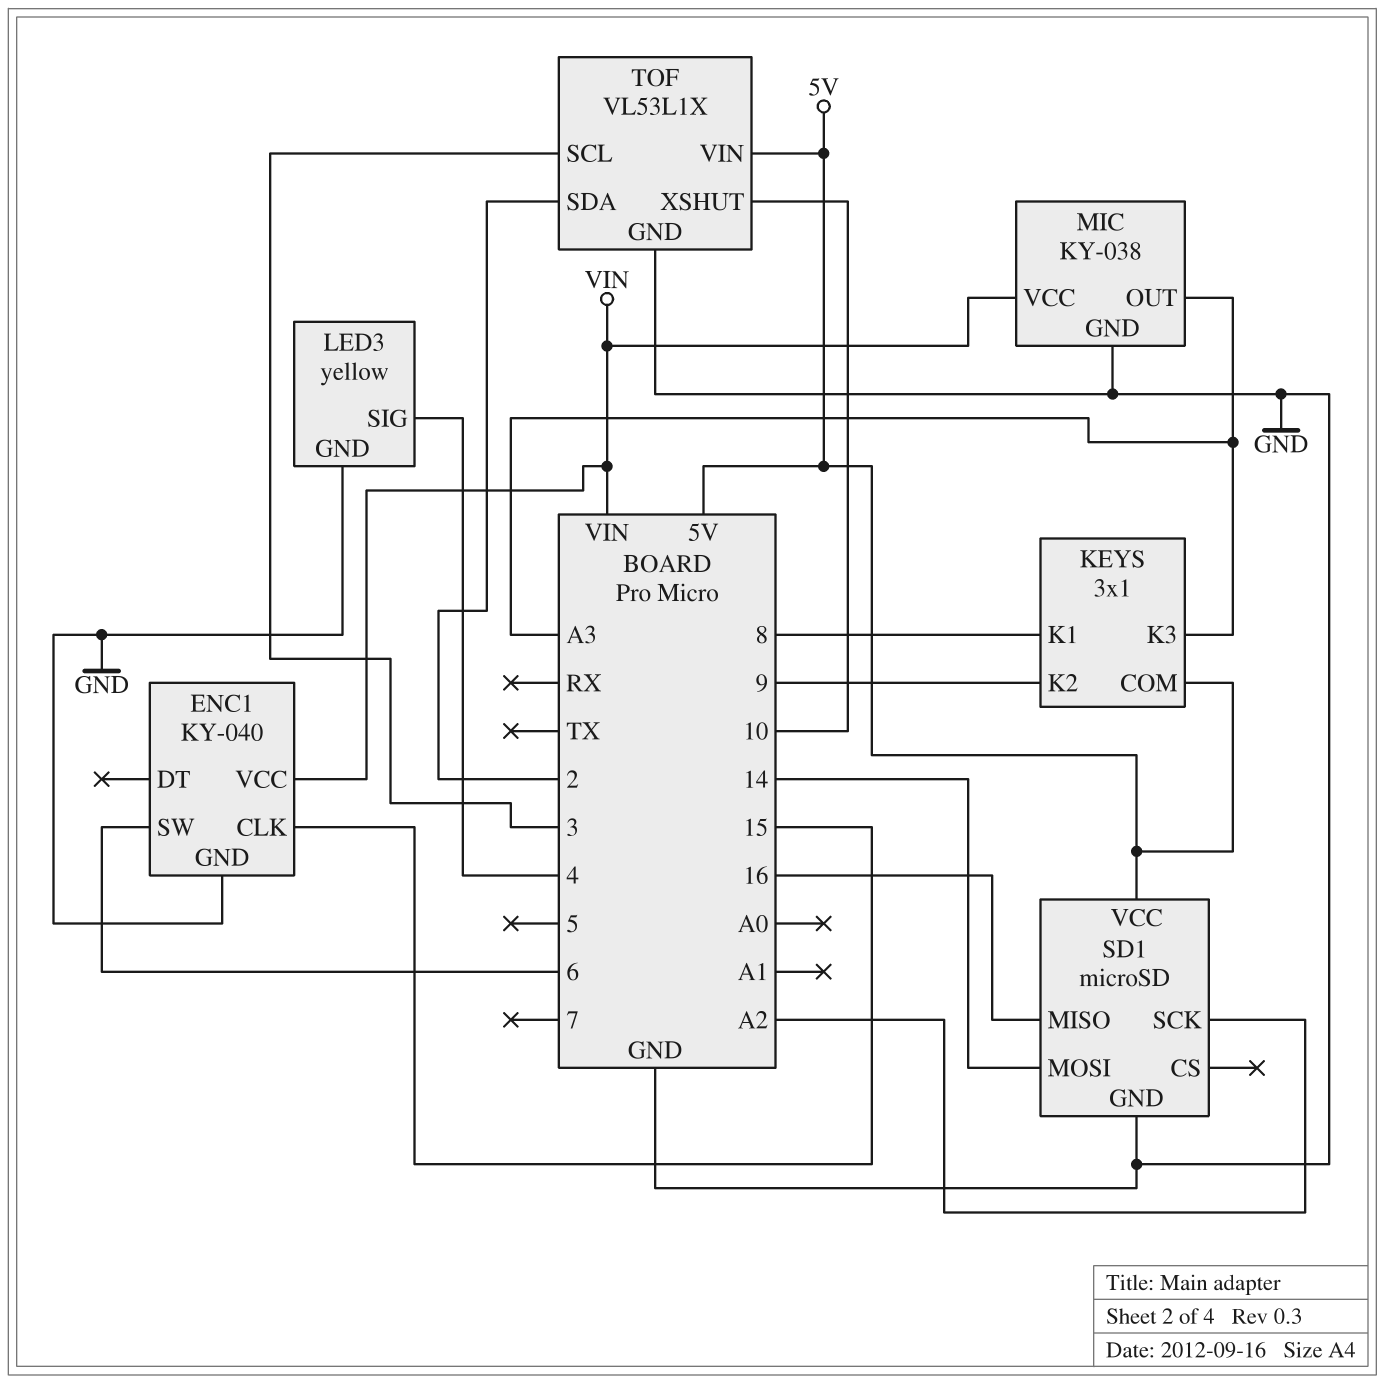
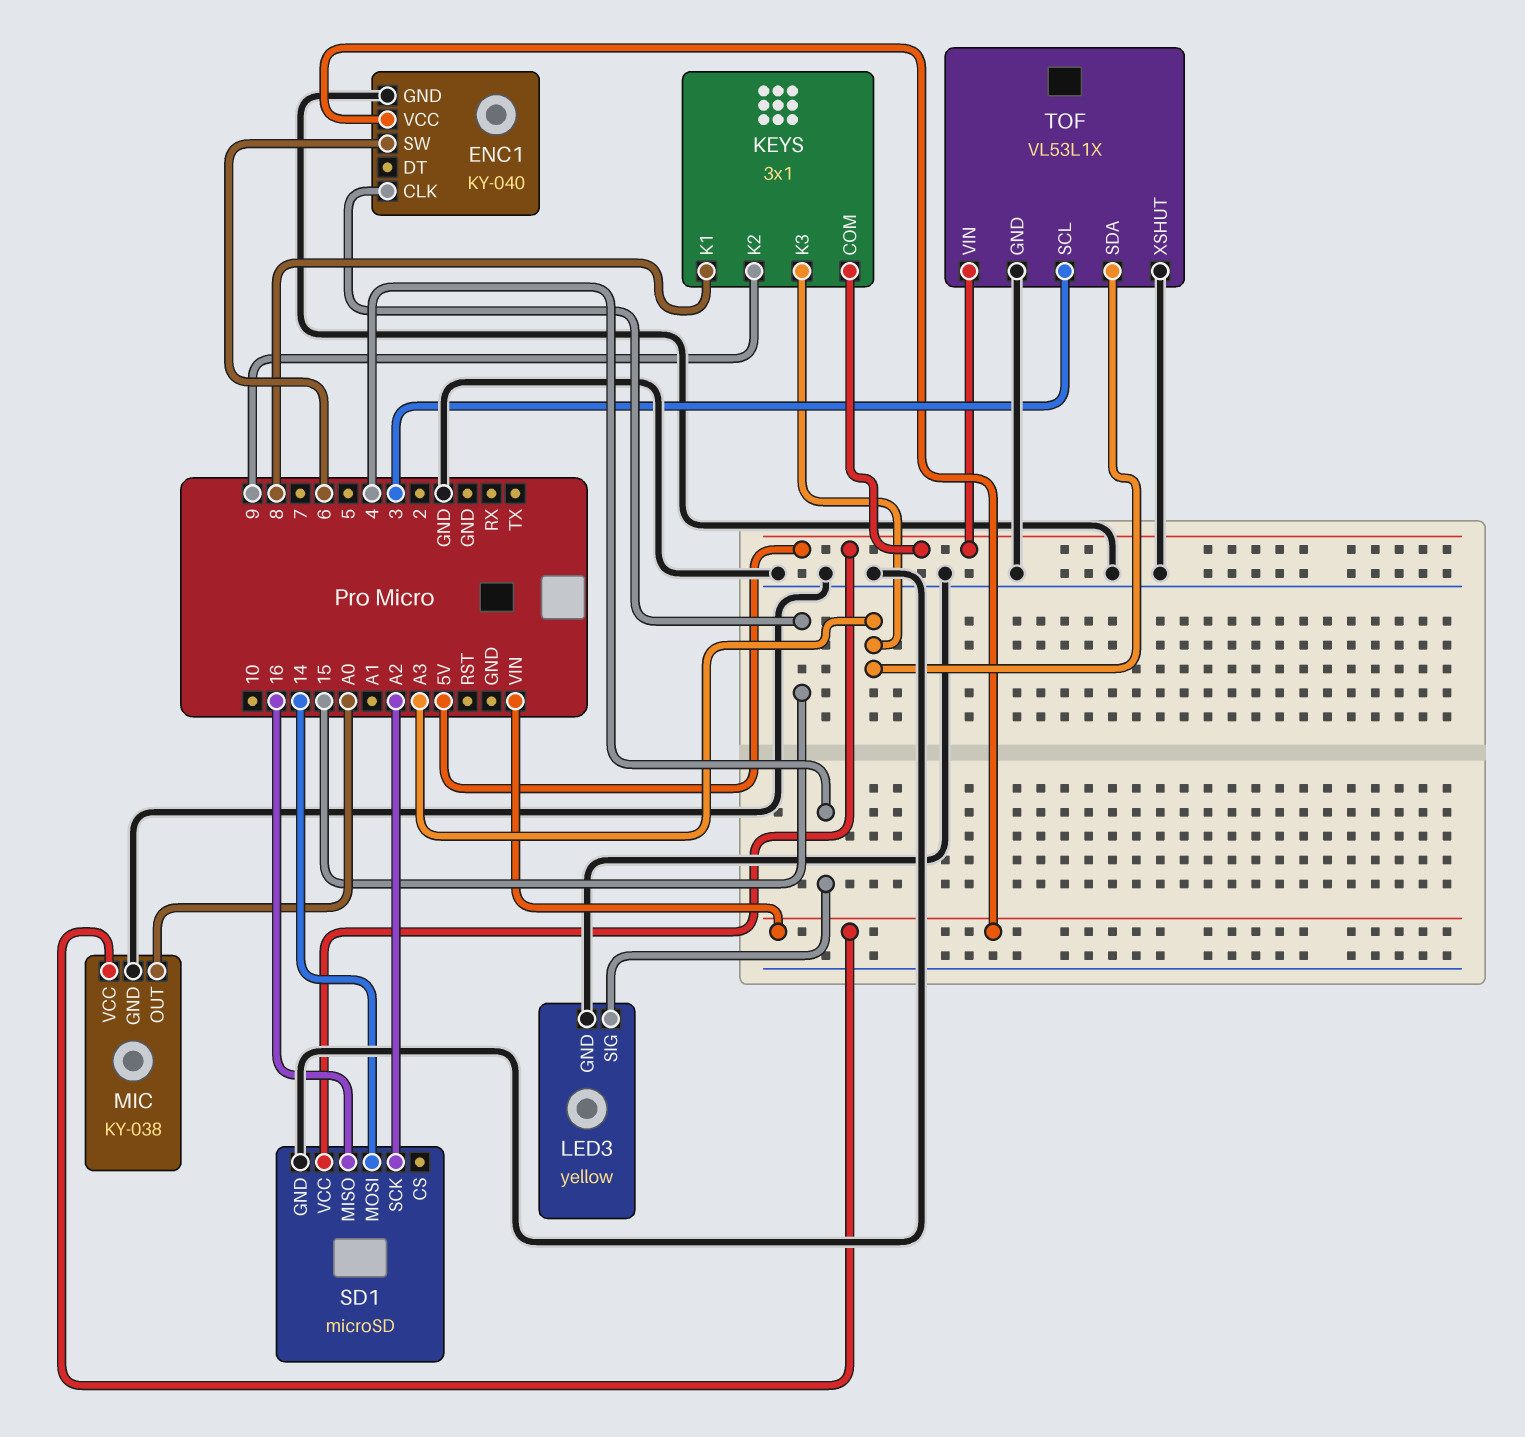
MIC pin OUT: A3 -> A0
TOF pin SDA: 2 -> A3
TOF pin XSHUT: 10 -> GND

